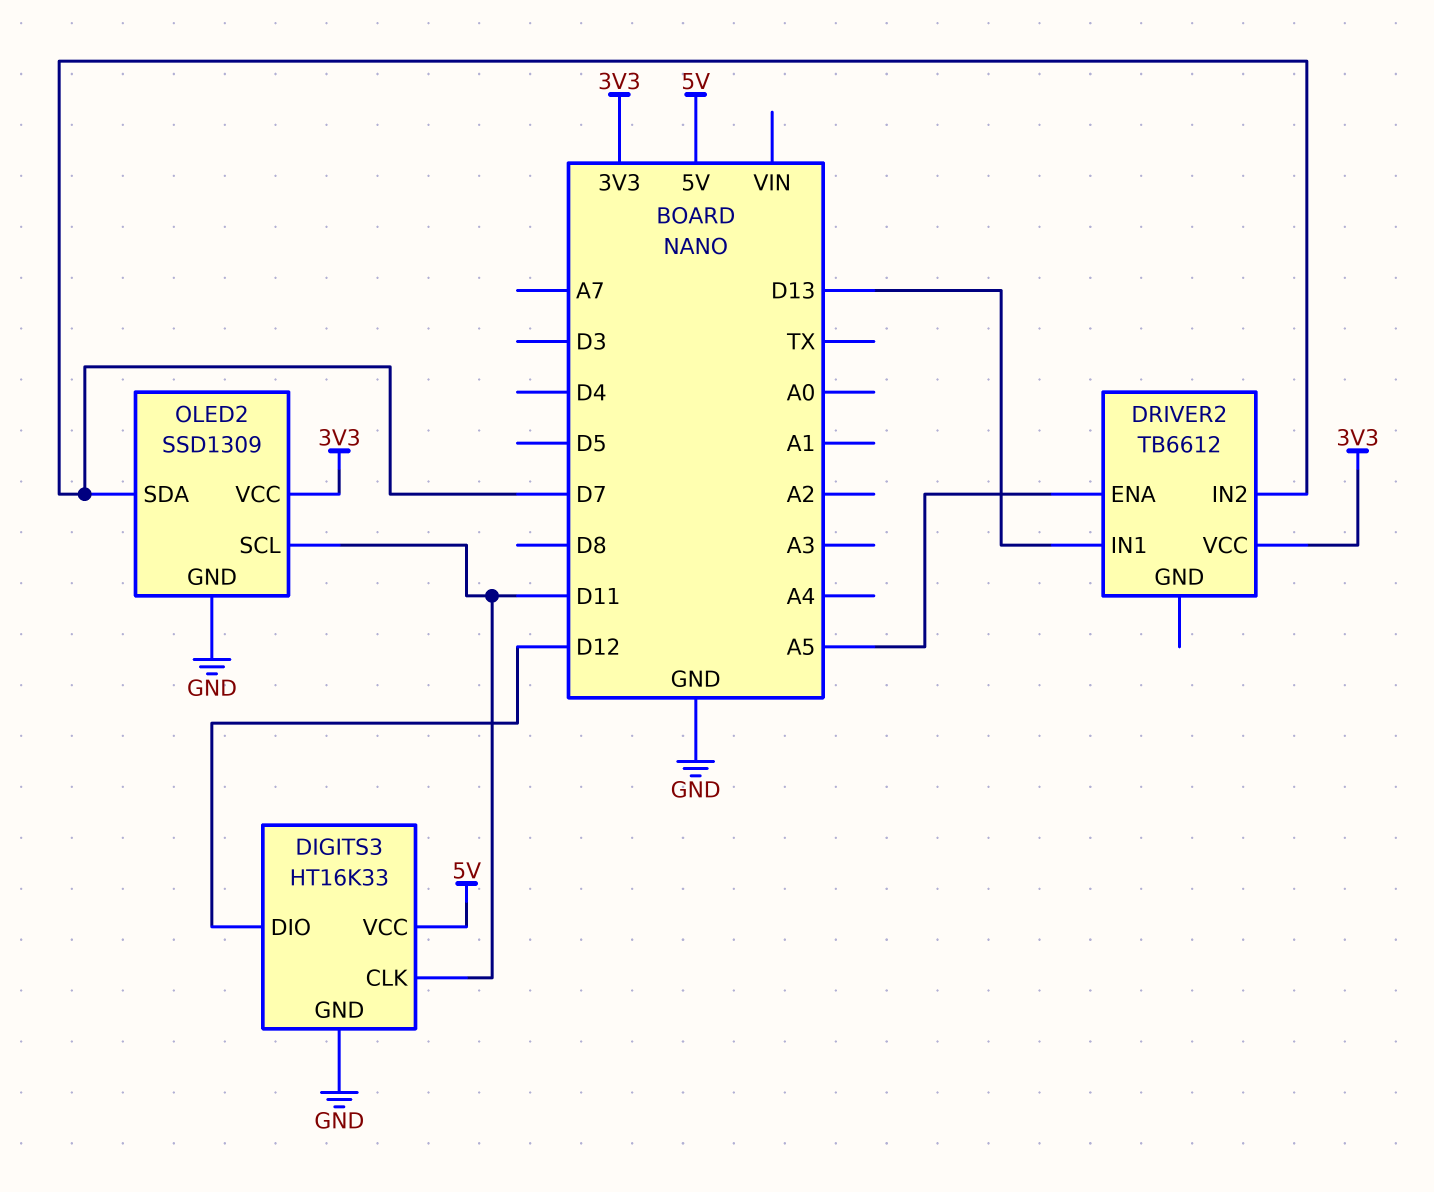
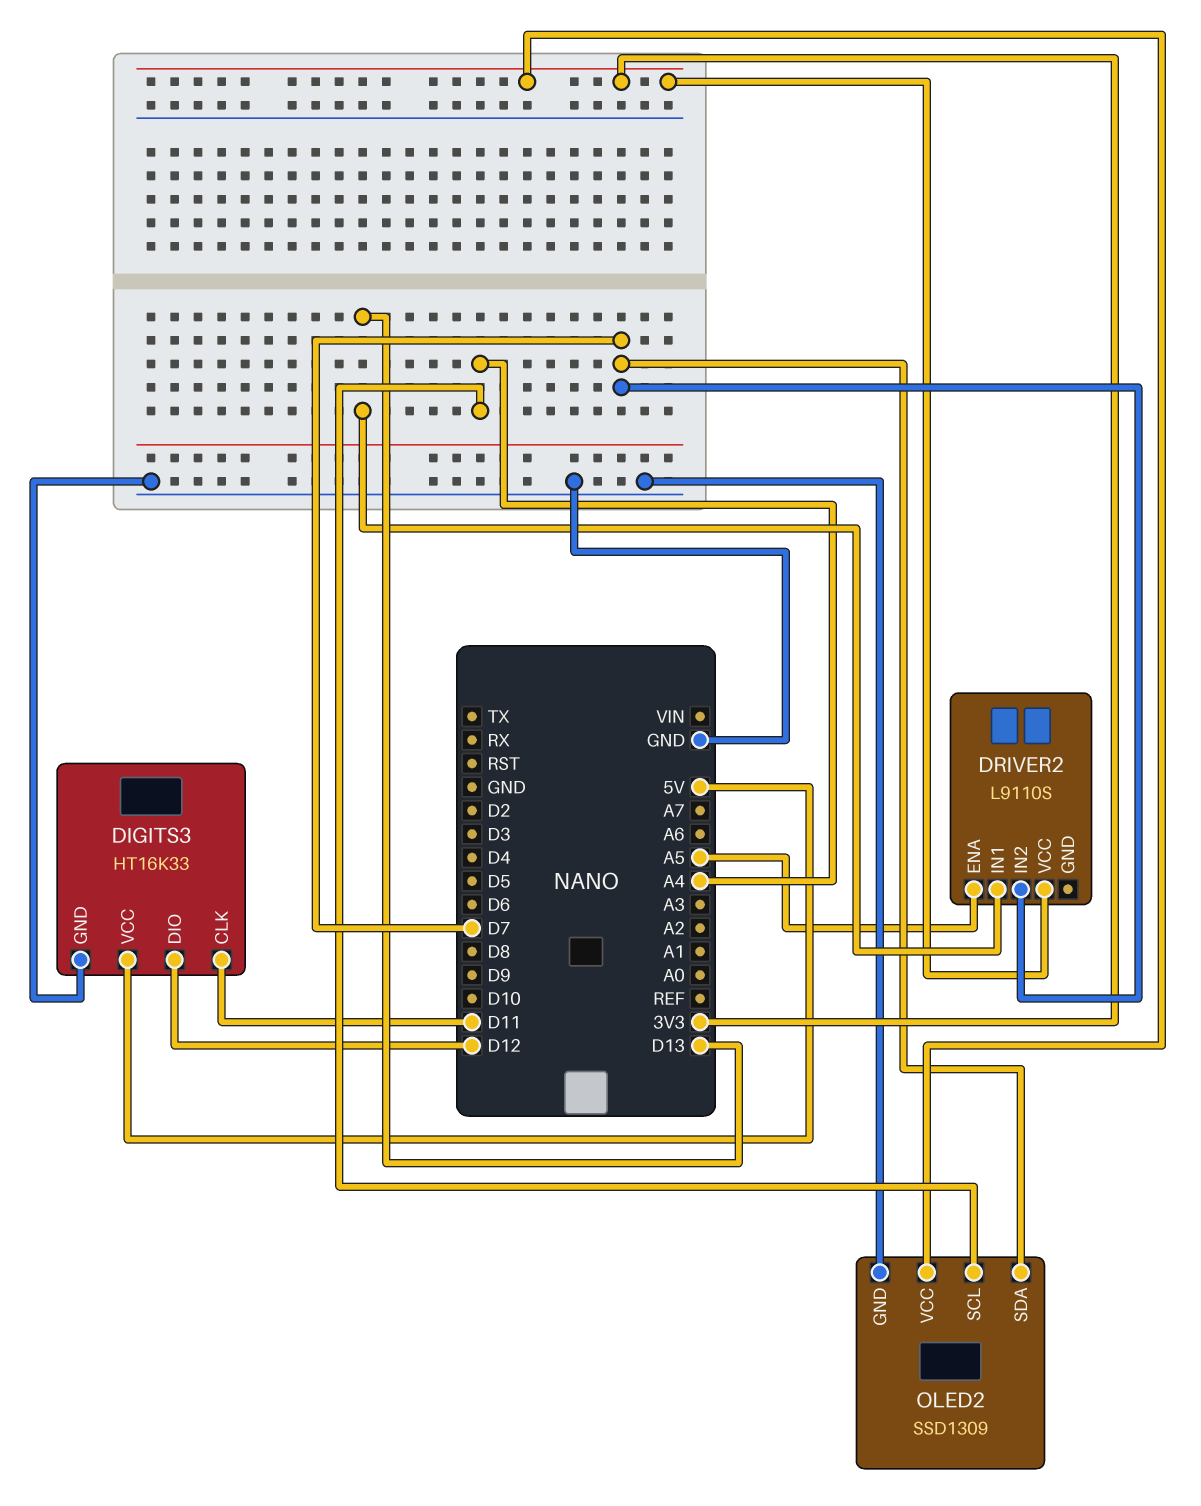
DRIVER2: TB6612 -> L9110S
OLED2 pin SCL: D11 -> A4

